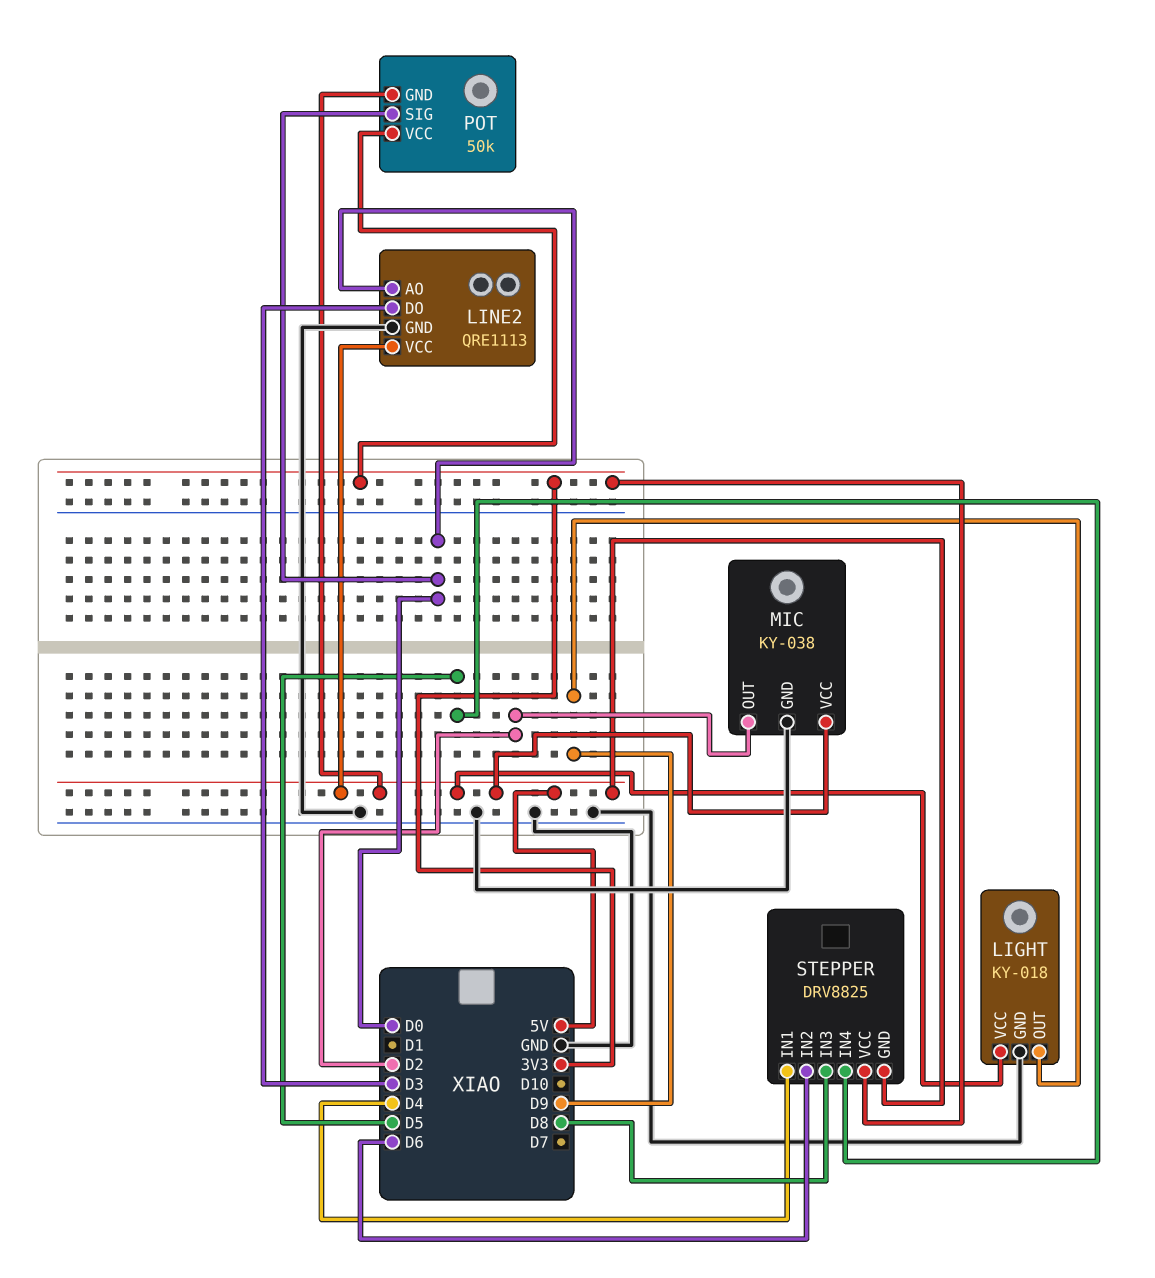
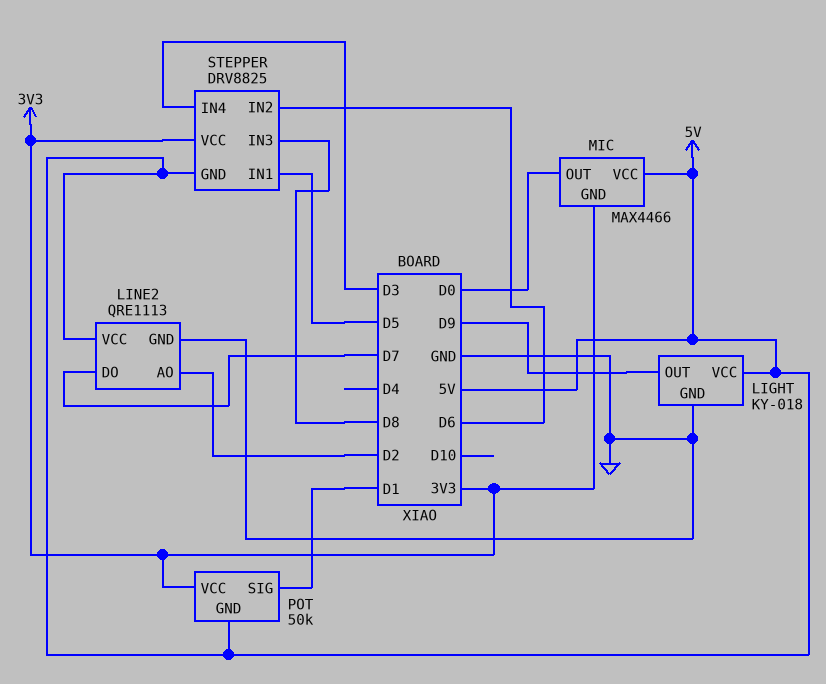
LINE2 pin AO: D0 -> D2
LINE2 pin DO: D3 -> D7
MIC: KY-038 -> MAX4466
MIC pin GND: GND -> 3V3
MIC pin OUT: D2 -> D0
POT pin SIG: D0 -> D1
STEPPER pin IN1: D4 -> D5
STEPPER pin IN4: D5 -> D3

